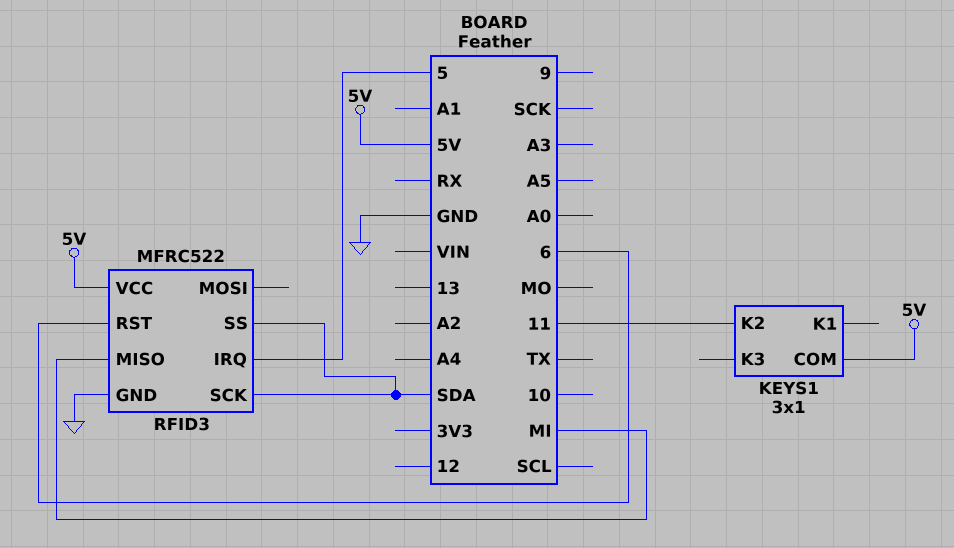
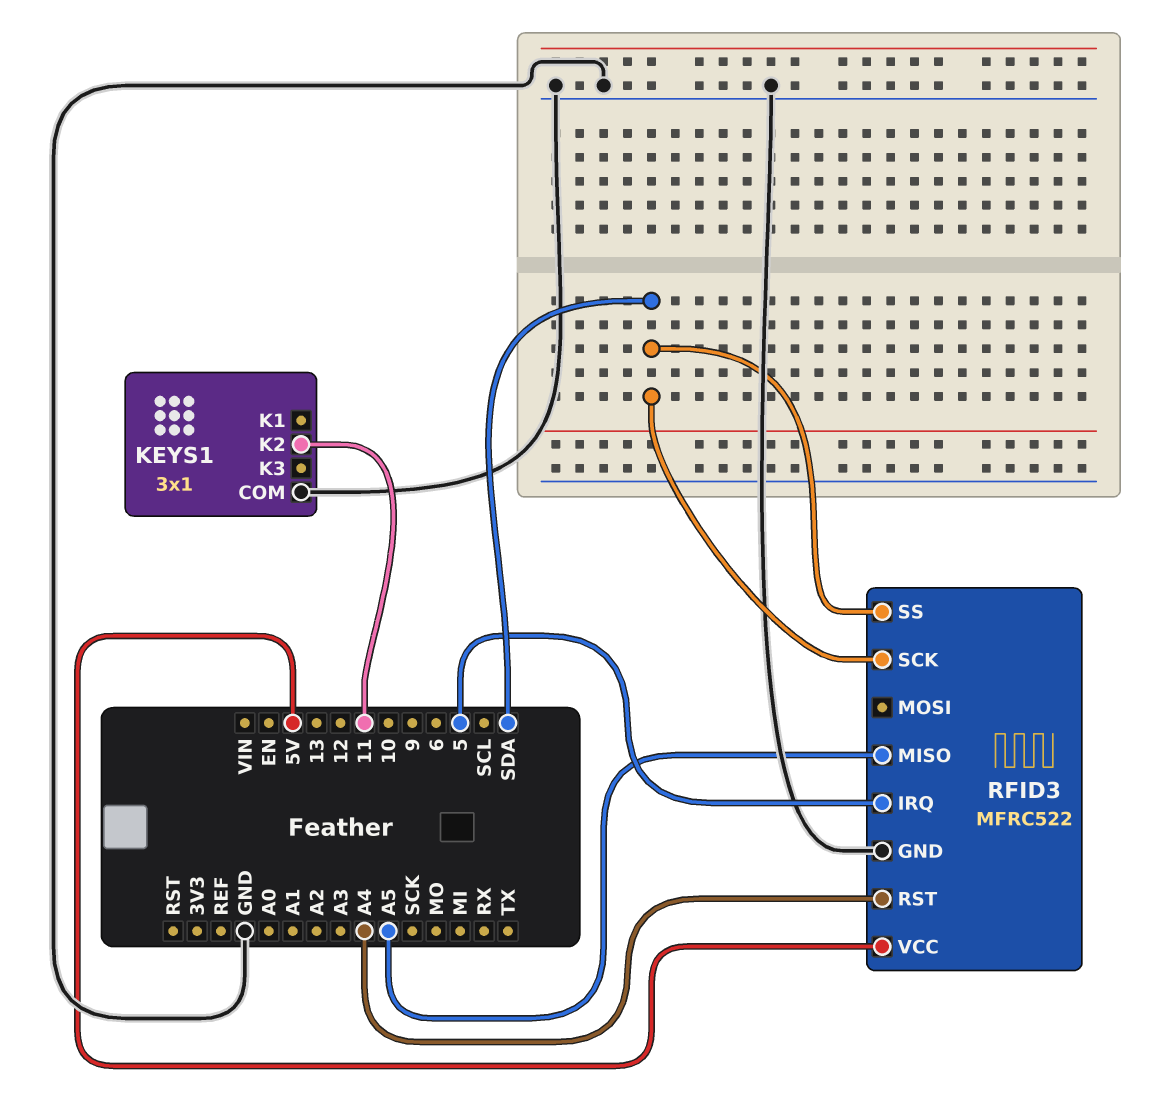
KEYS1 pin COM: 5V -> GND
RFID3 pin MISO: MI -> A5
RFID3 pin RST: 6 -> A4

